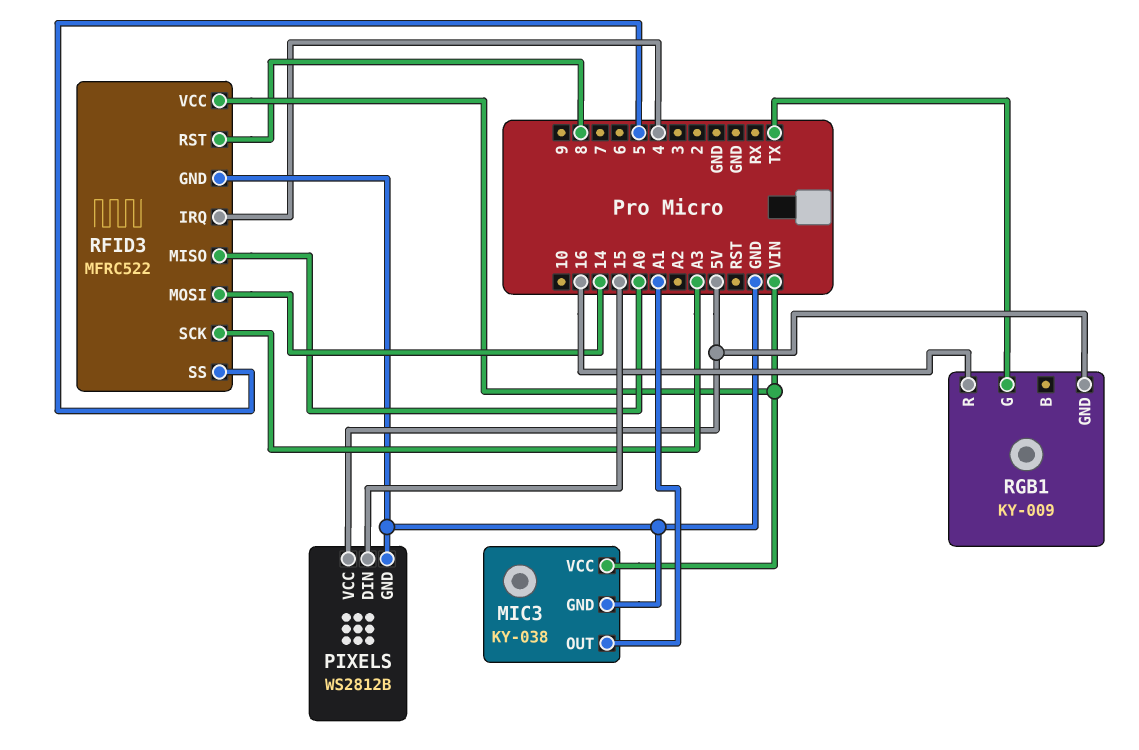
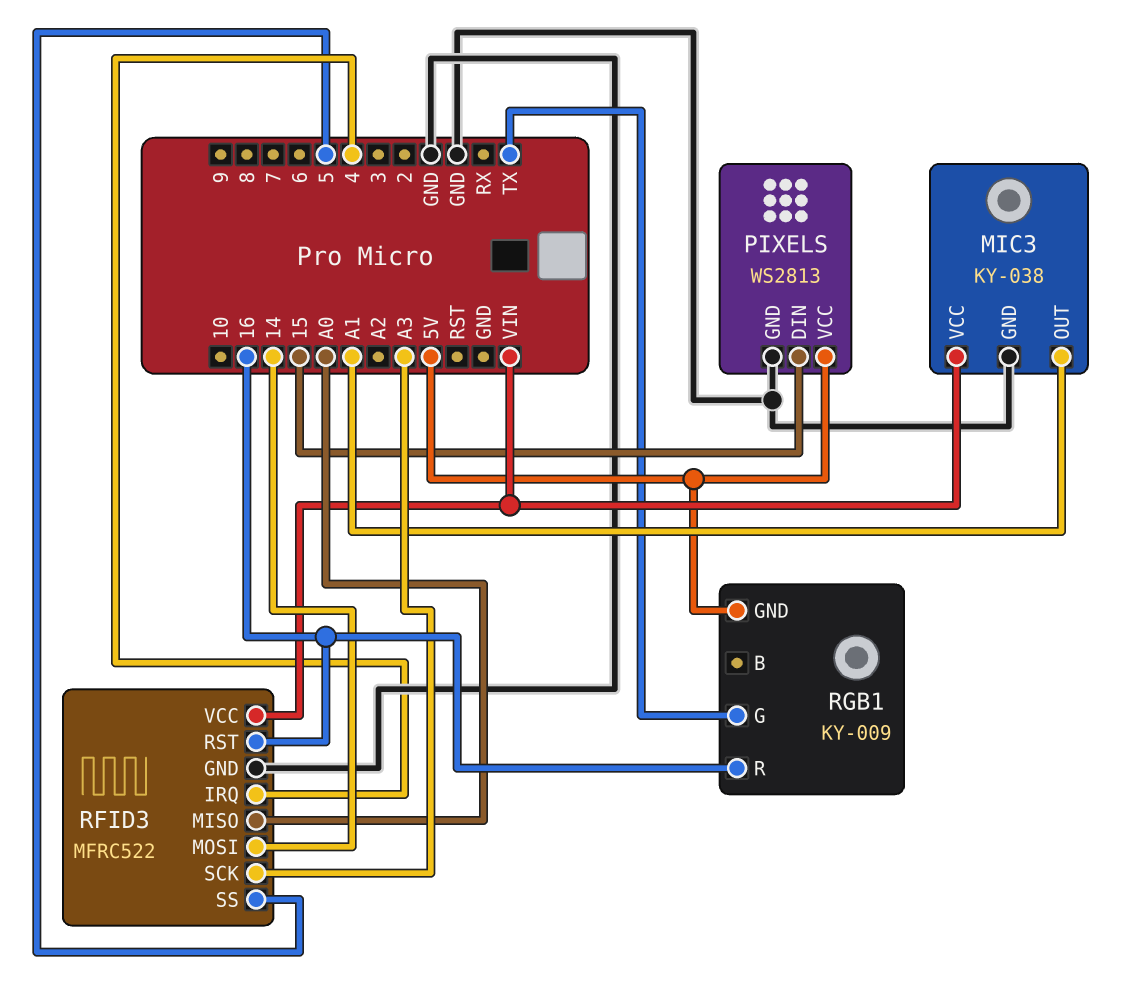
PIXELS: WS2812B -> WS2813
RFID3 pin RST: 8 -> 16

